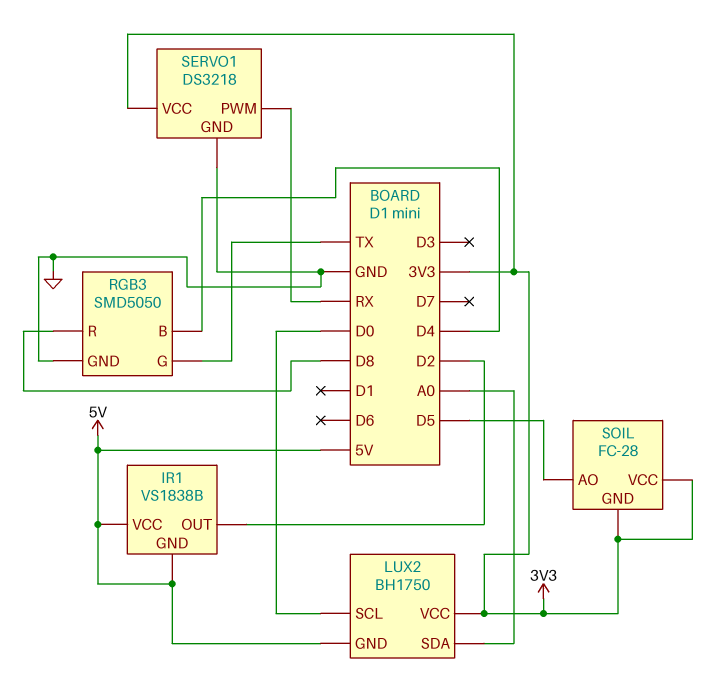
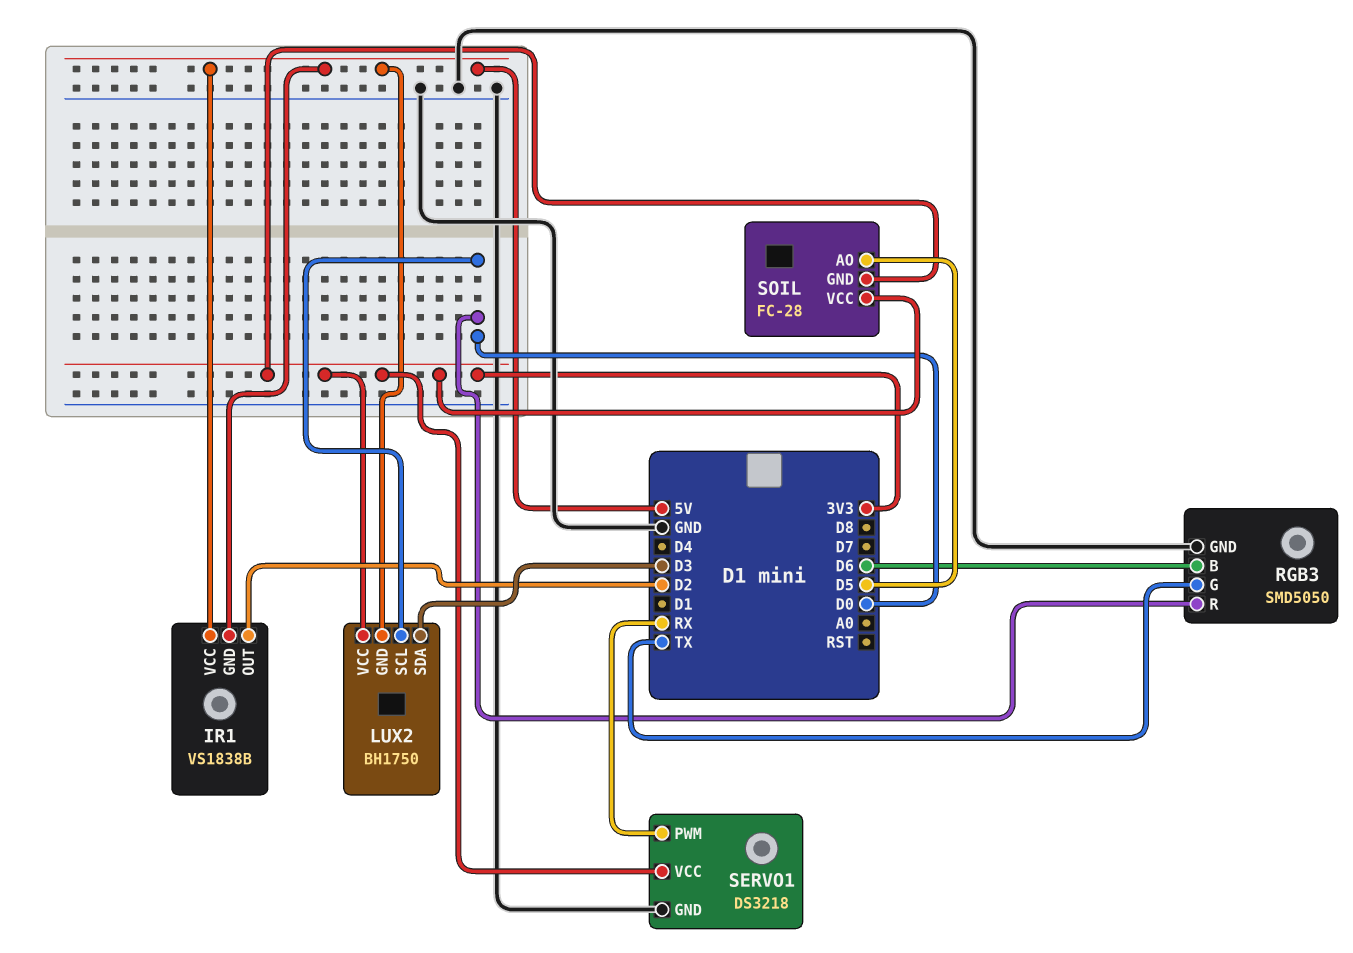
LUX2 pin SDA: A0 -> D3
RGB3 pin B: D4 -> D6
RGB3 pin R: D8 -> D0

